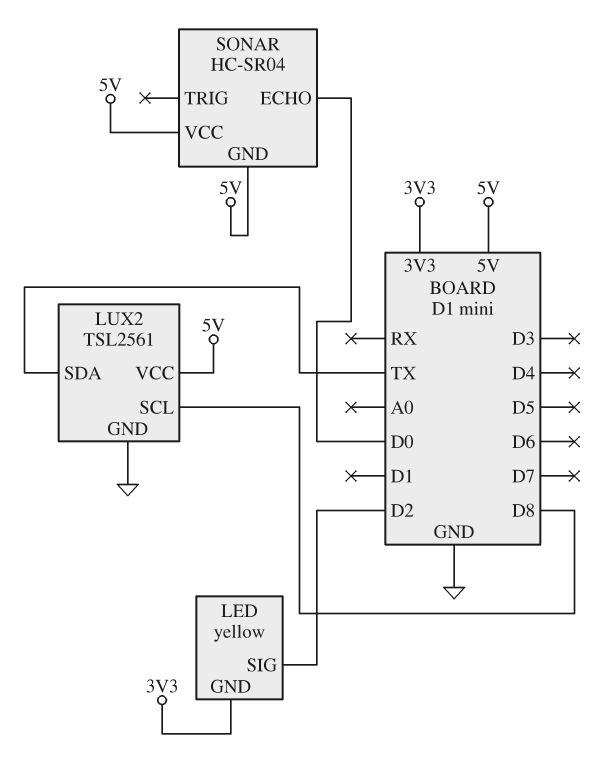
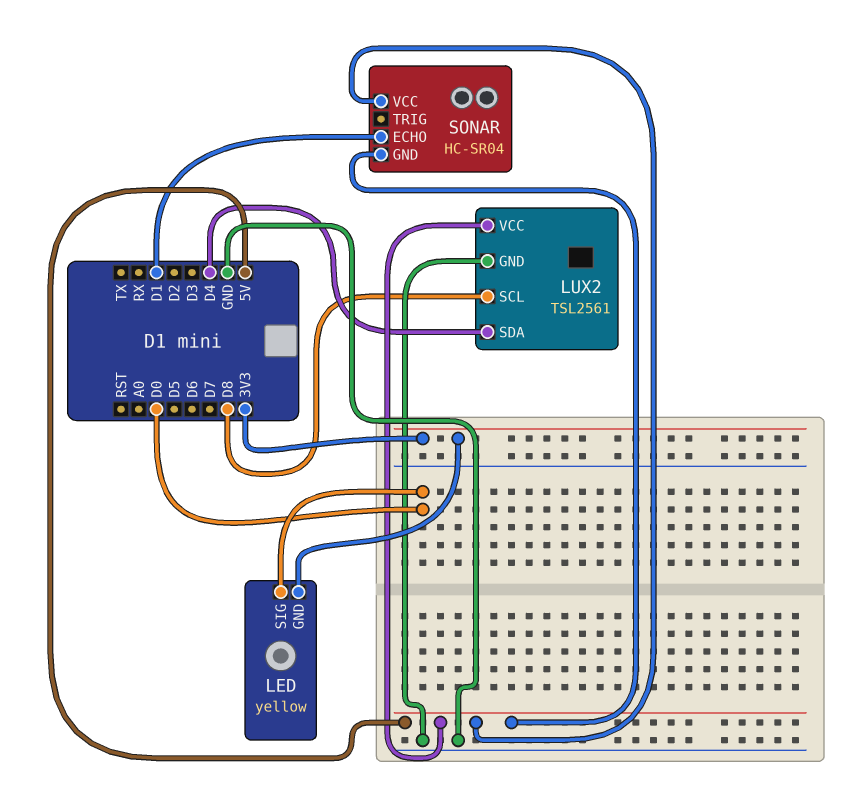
LED pin SIG: D2 -> D0
LUX2 pin SDA: TX -> D4
SONAR pin ECHO: D0 -> D1

